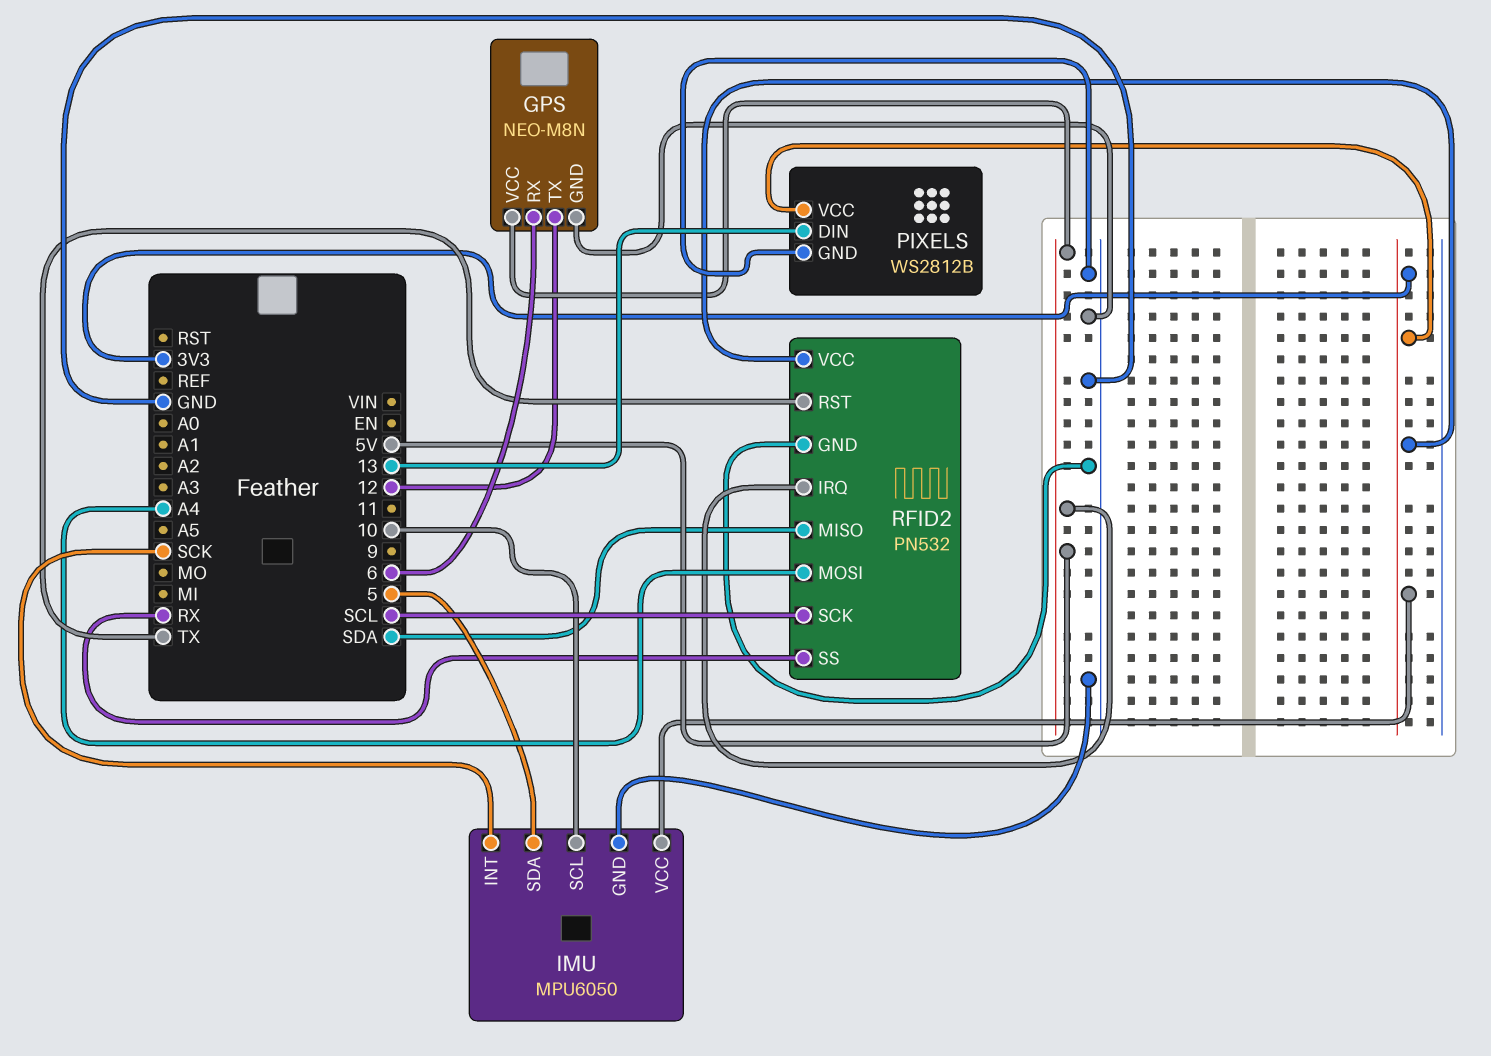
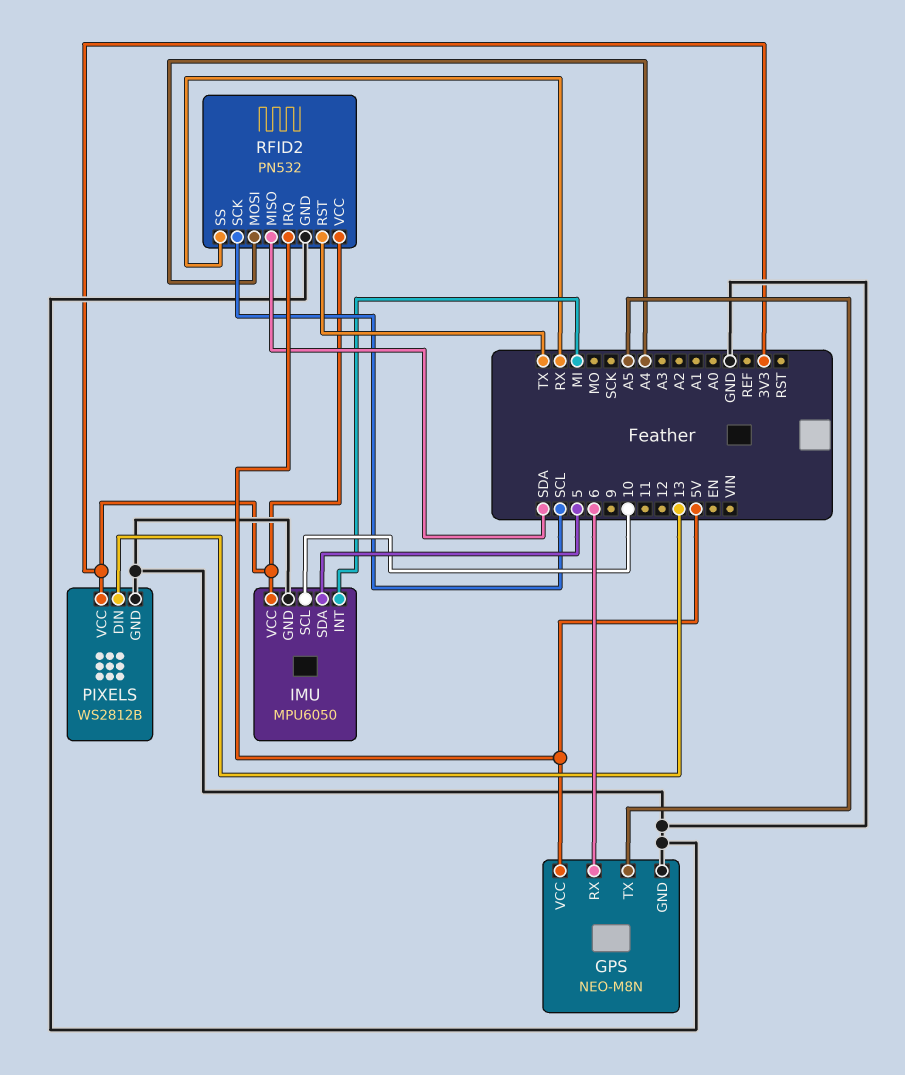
GPS pin TX: 12 -> A5
IMU pin INT: SCK -> MI

